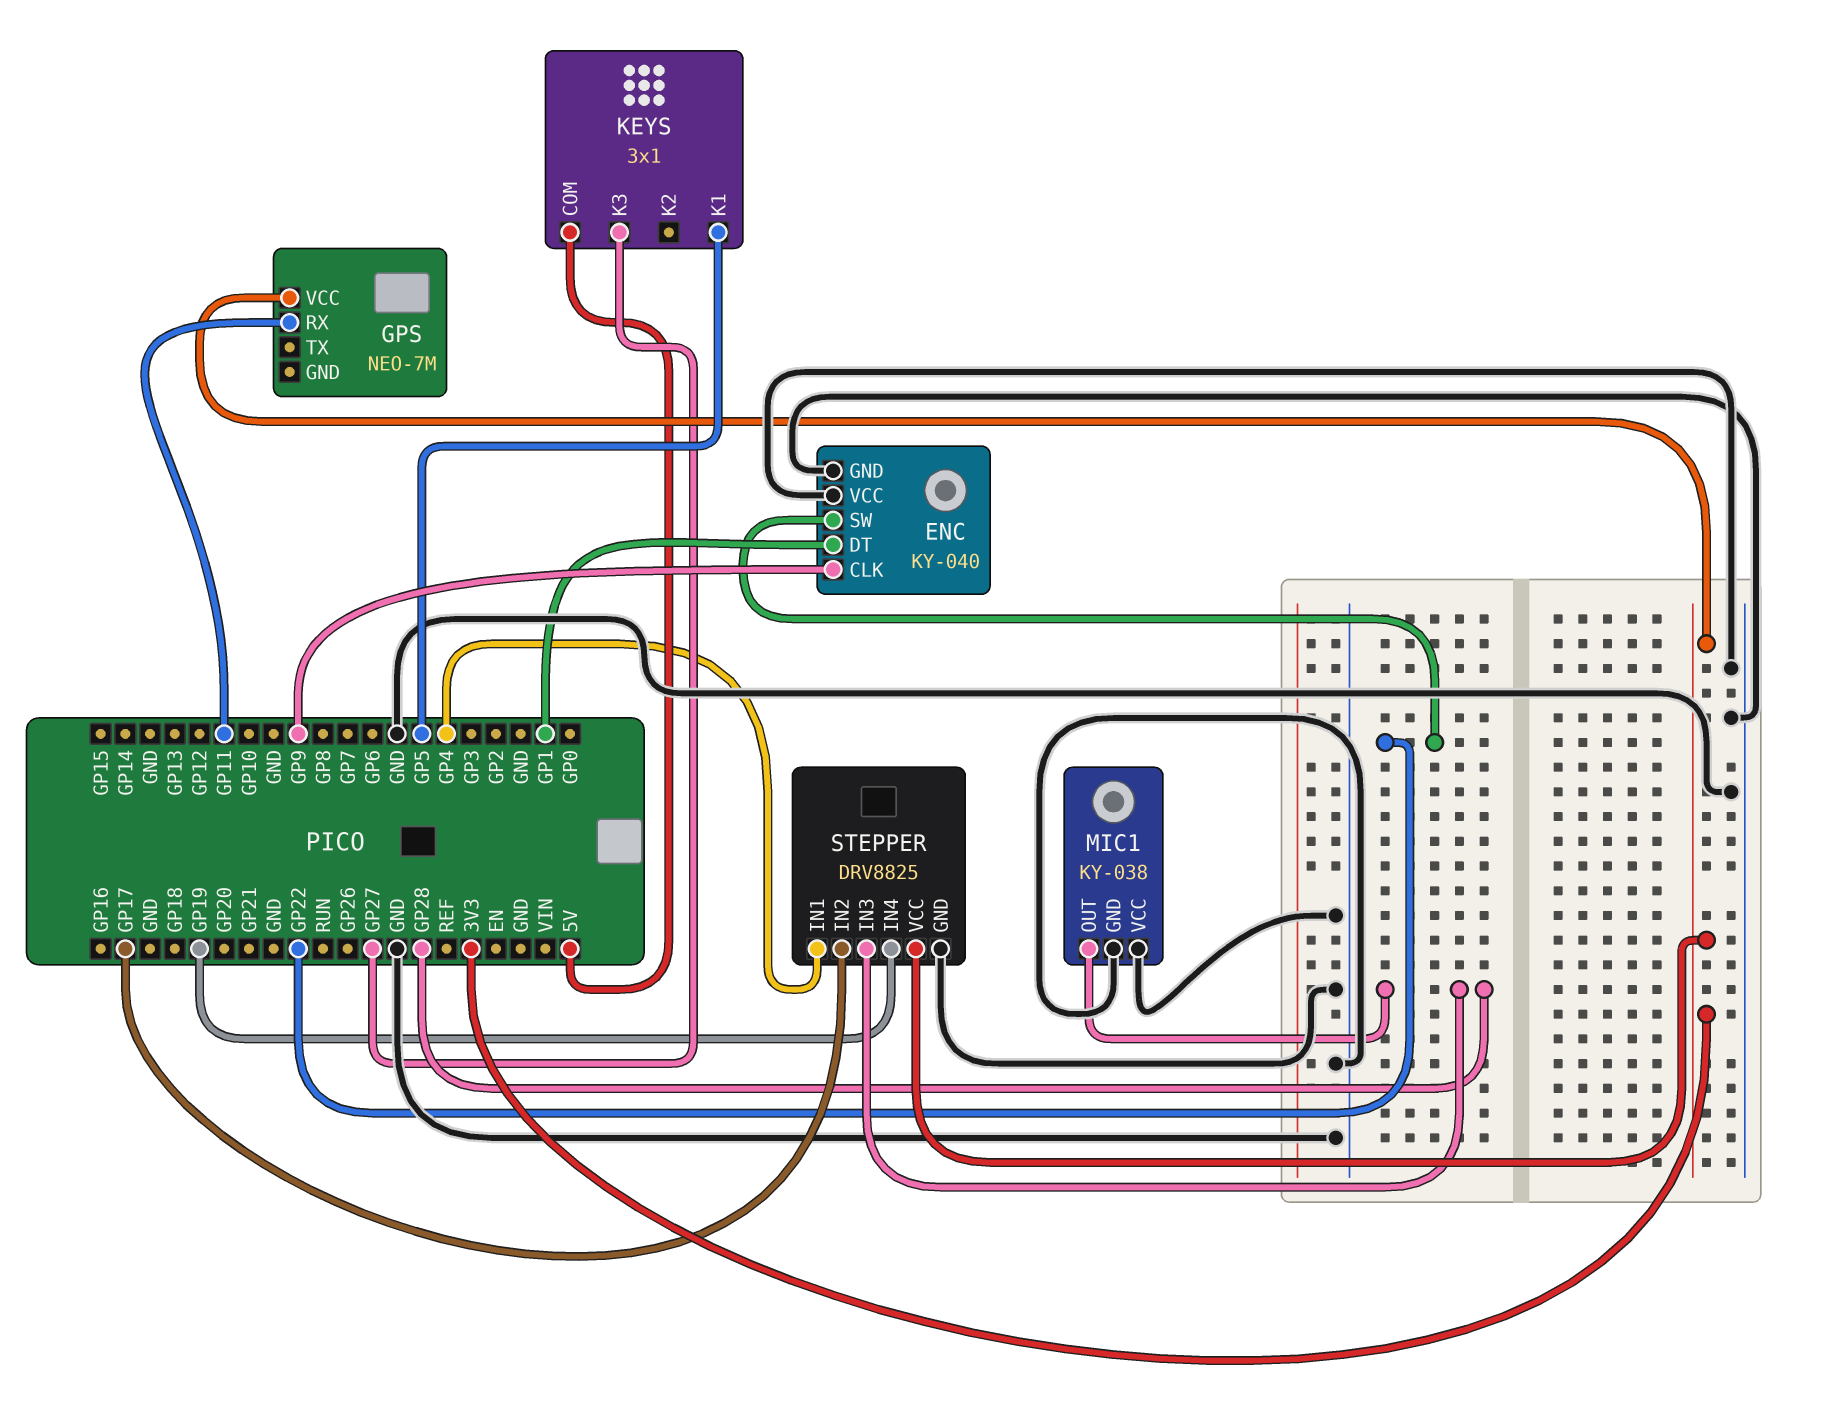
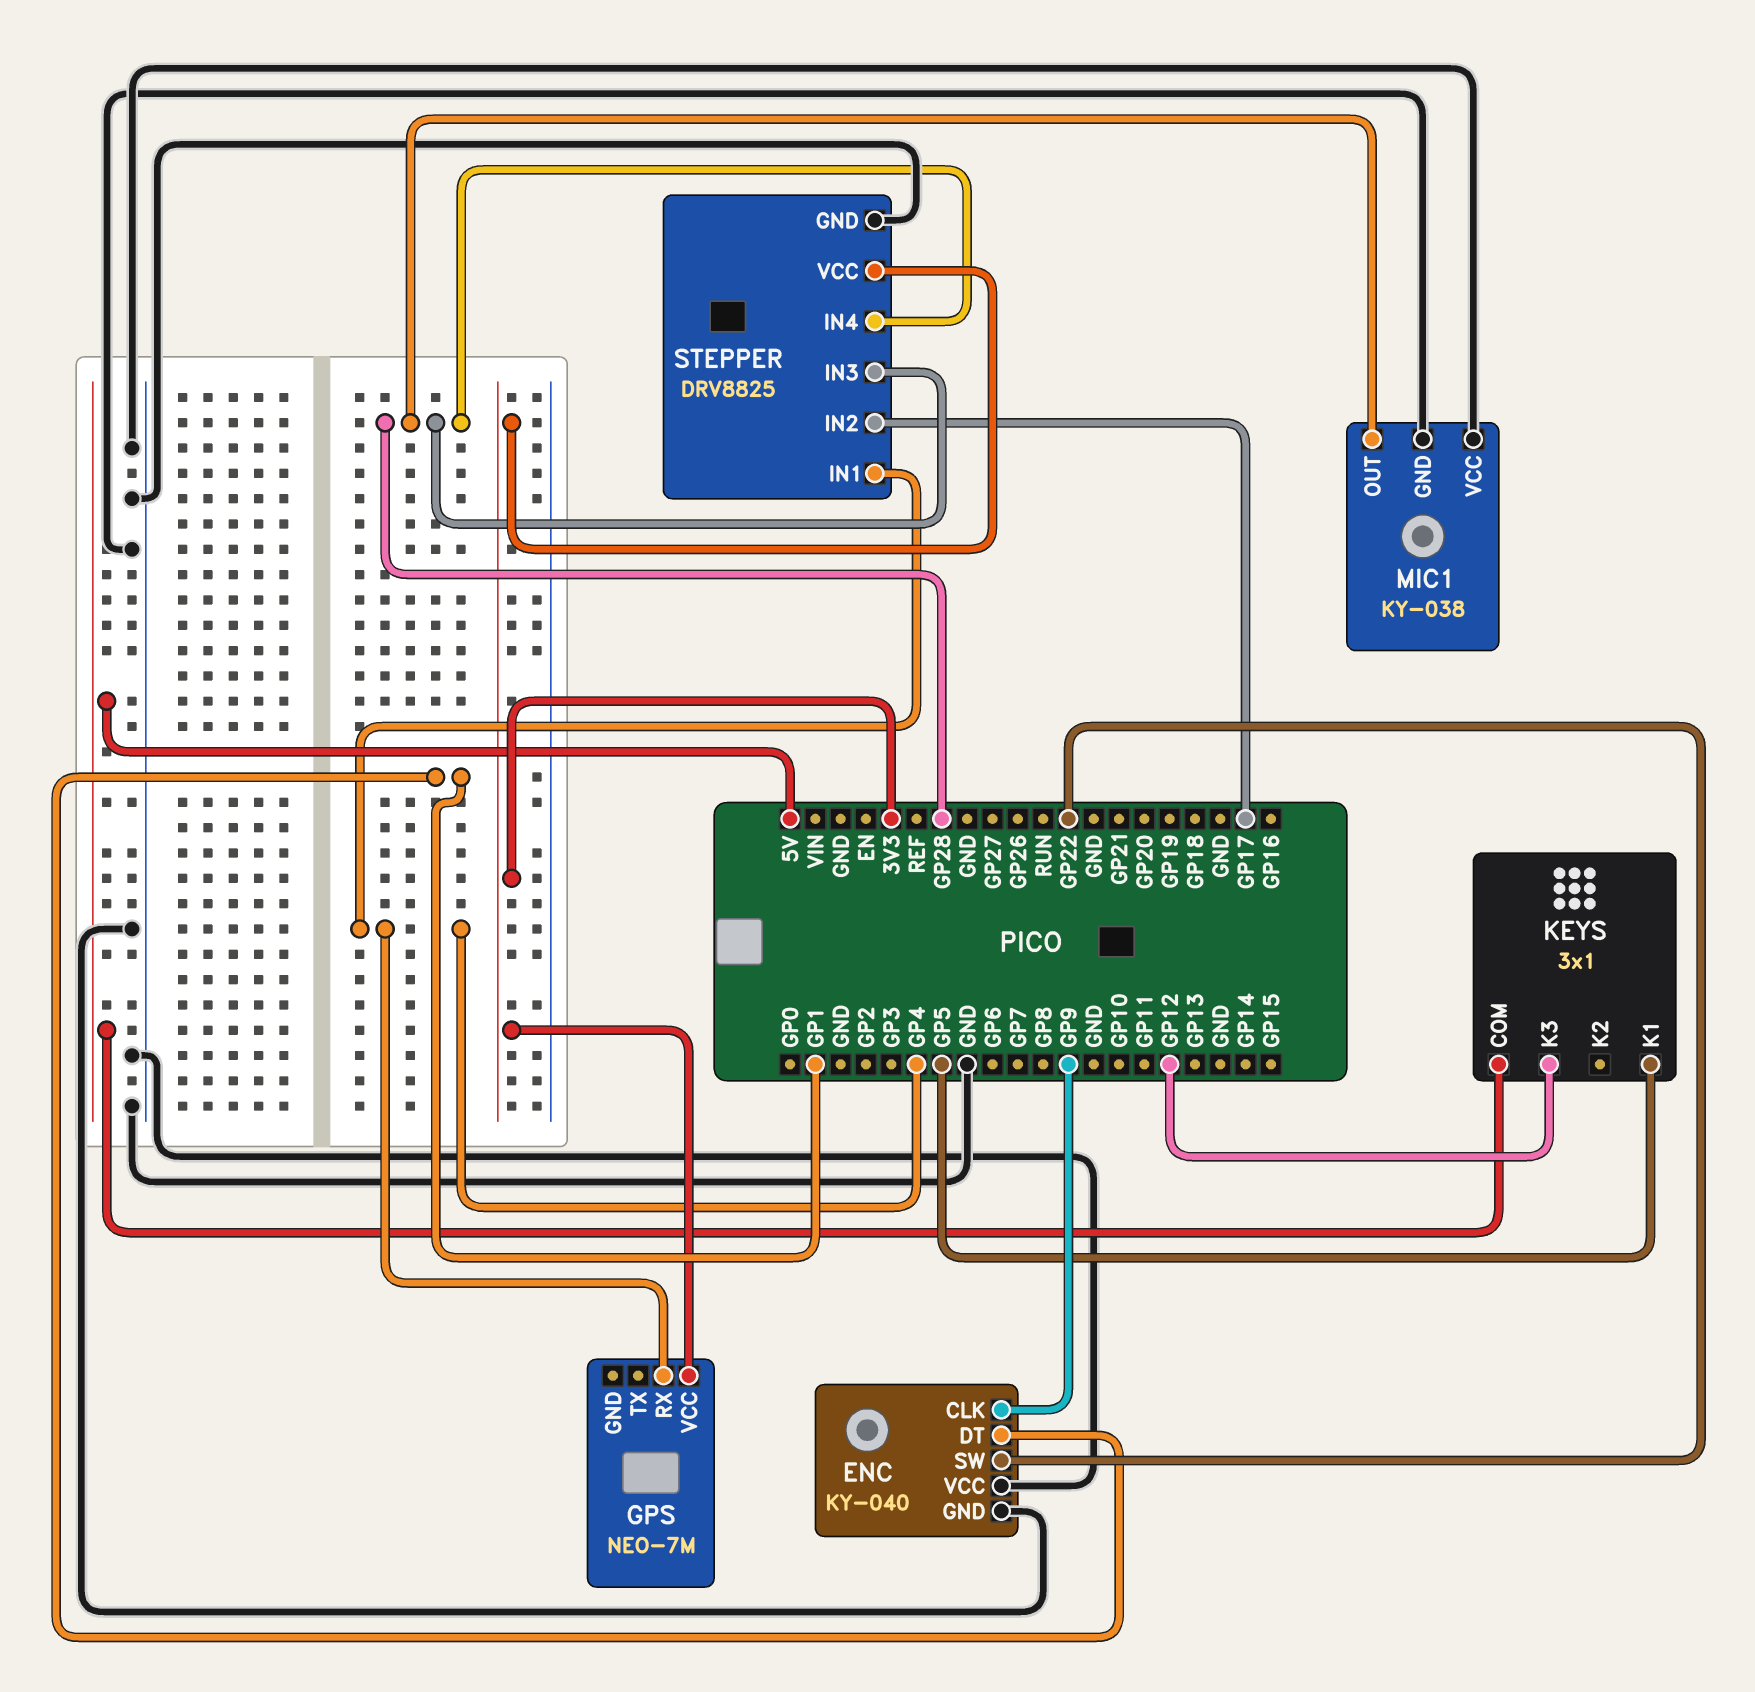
GPS pin RX: GP11 -> GP4
KEYS pin K3: GP27 -> GP12
STEPPER pin IN4: GP19 -> GP28

